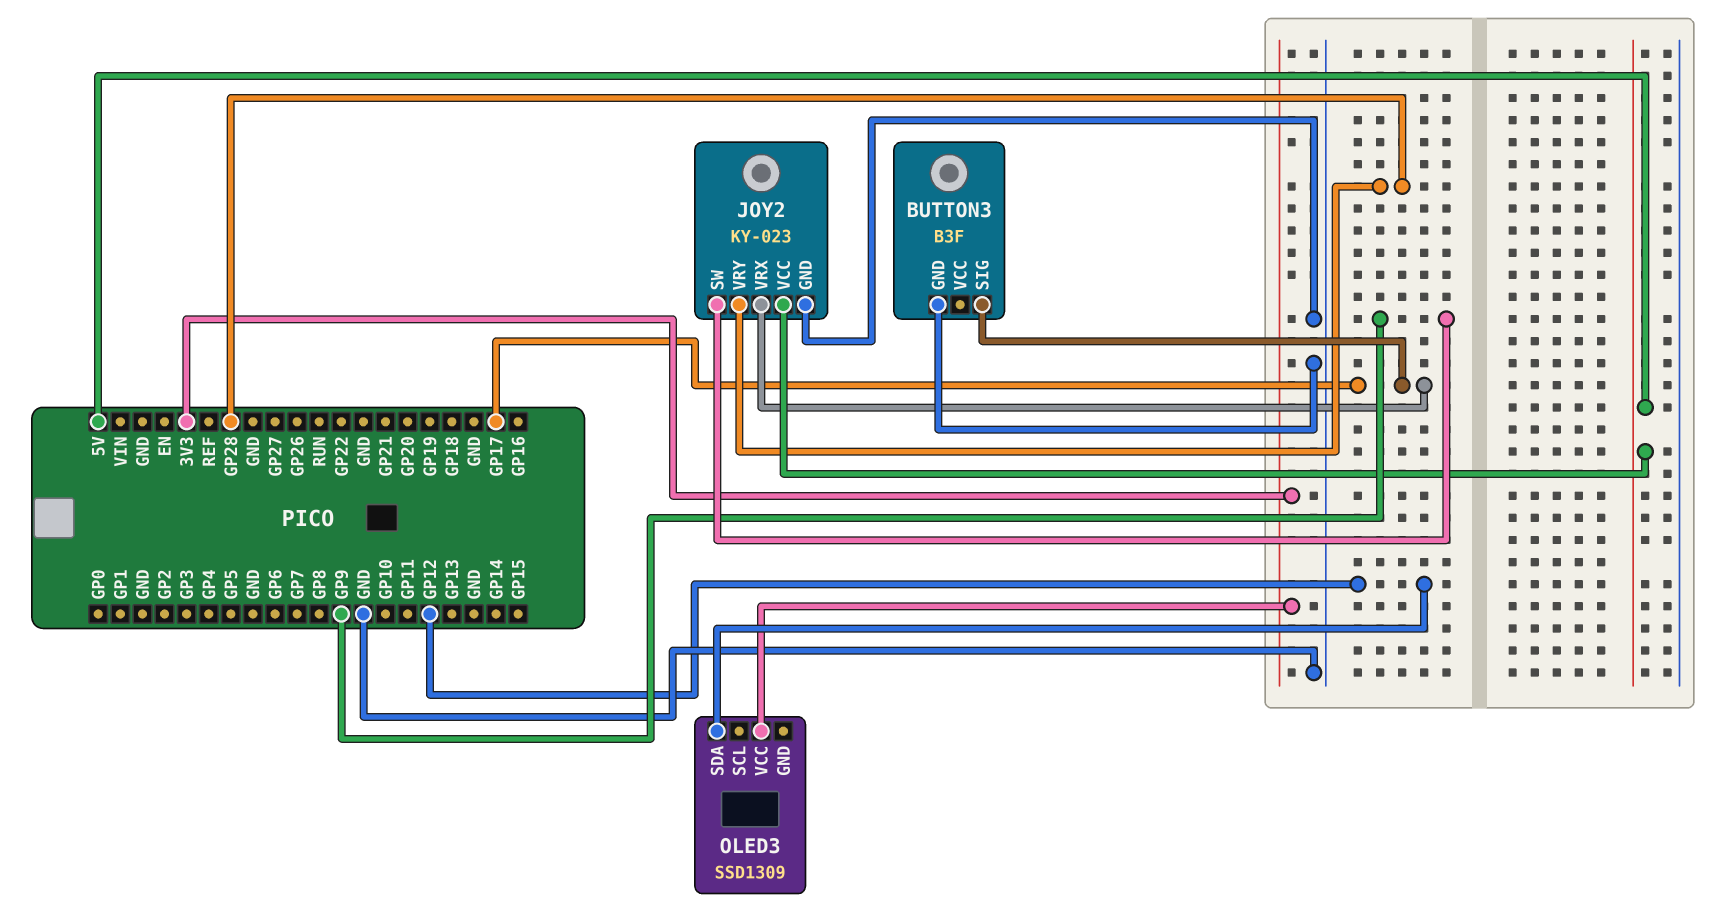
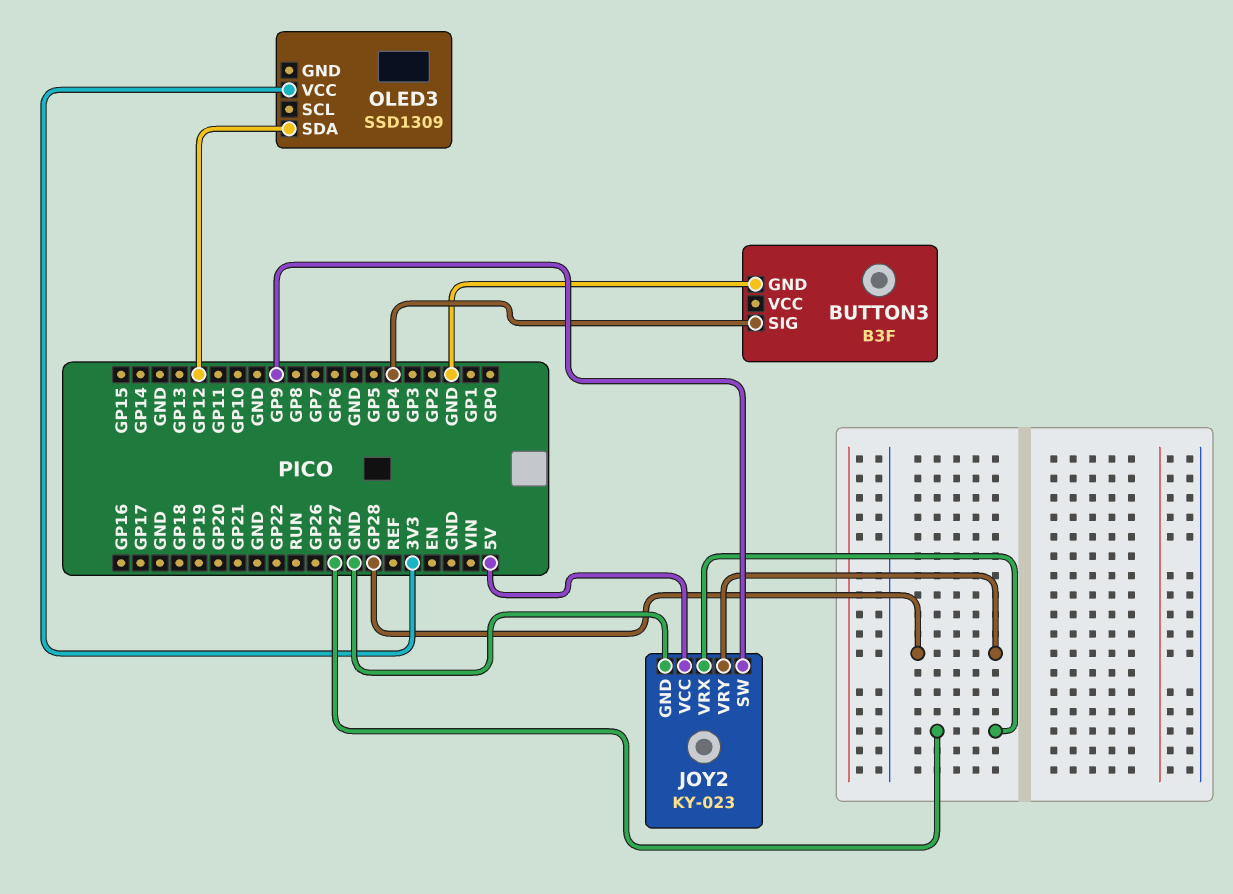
BUTTON3 pin SIG: GP17 -> GP4
JOY2 pin VRX: GP17 -> GP27

